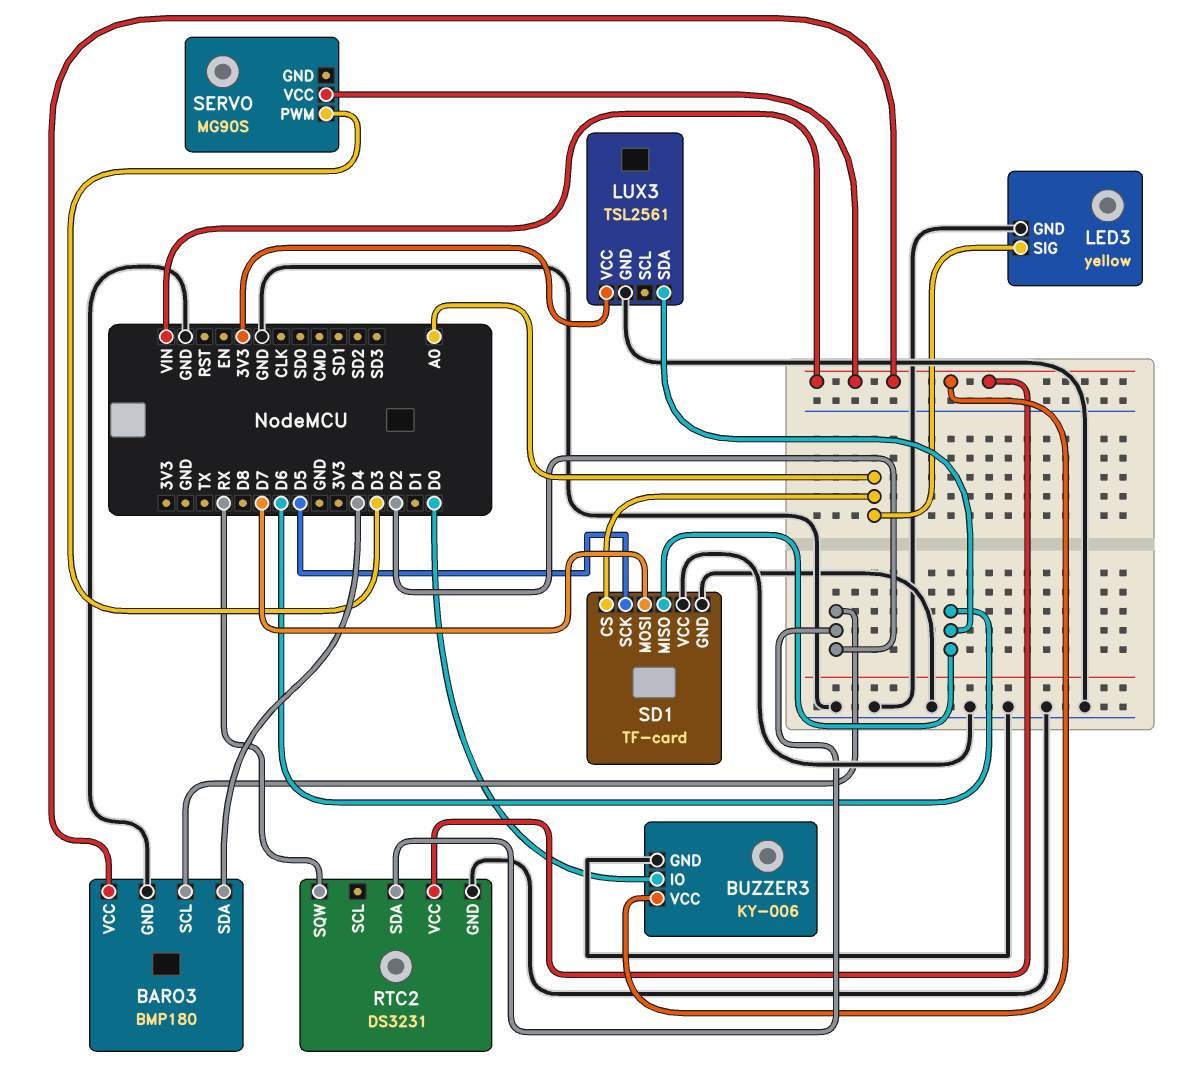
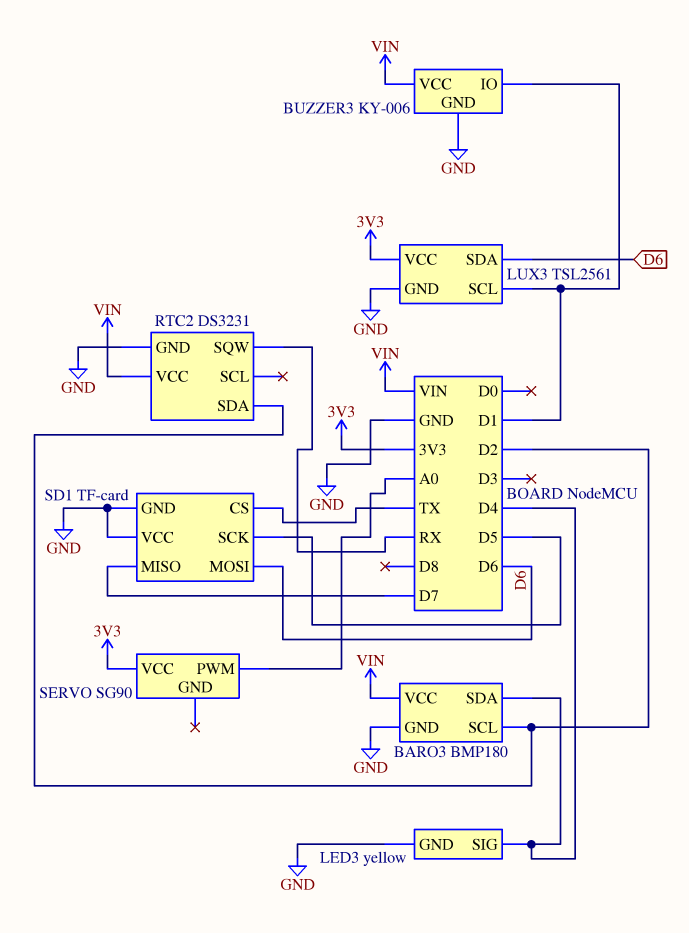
BUZZER3 pin IO: D0 -> D1
LED3 pin SIG: A0 -> D4
LUX3 pin SCL: none -> D1
SD1 pin CS: A0 -> TX
SD1 pin MISO: D6 -> D7
SD1 pin MOSI: D7 -> D6
SERVO: MG90S -> SG90
SERVO pin PWM: D3 -> A0
SERVO pin VCC: VIN -> 3V3

